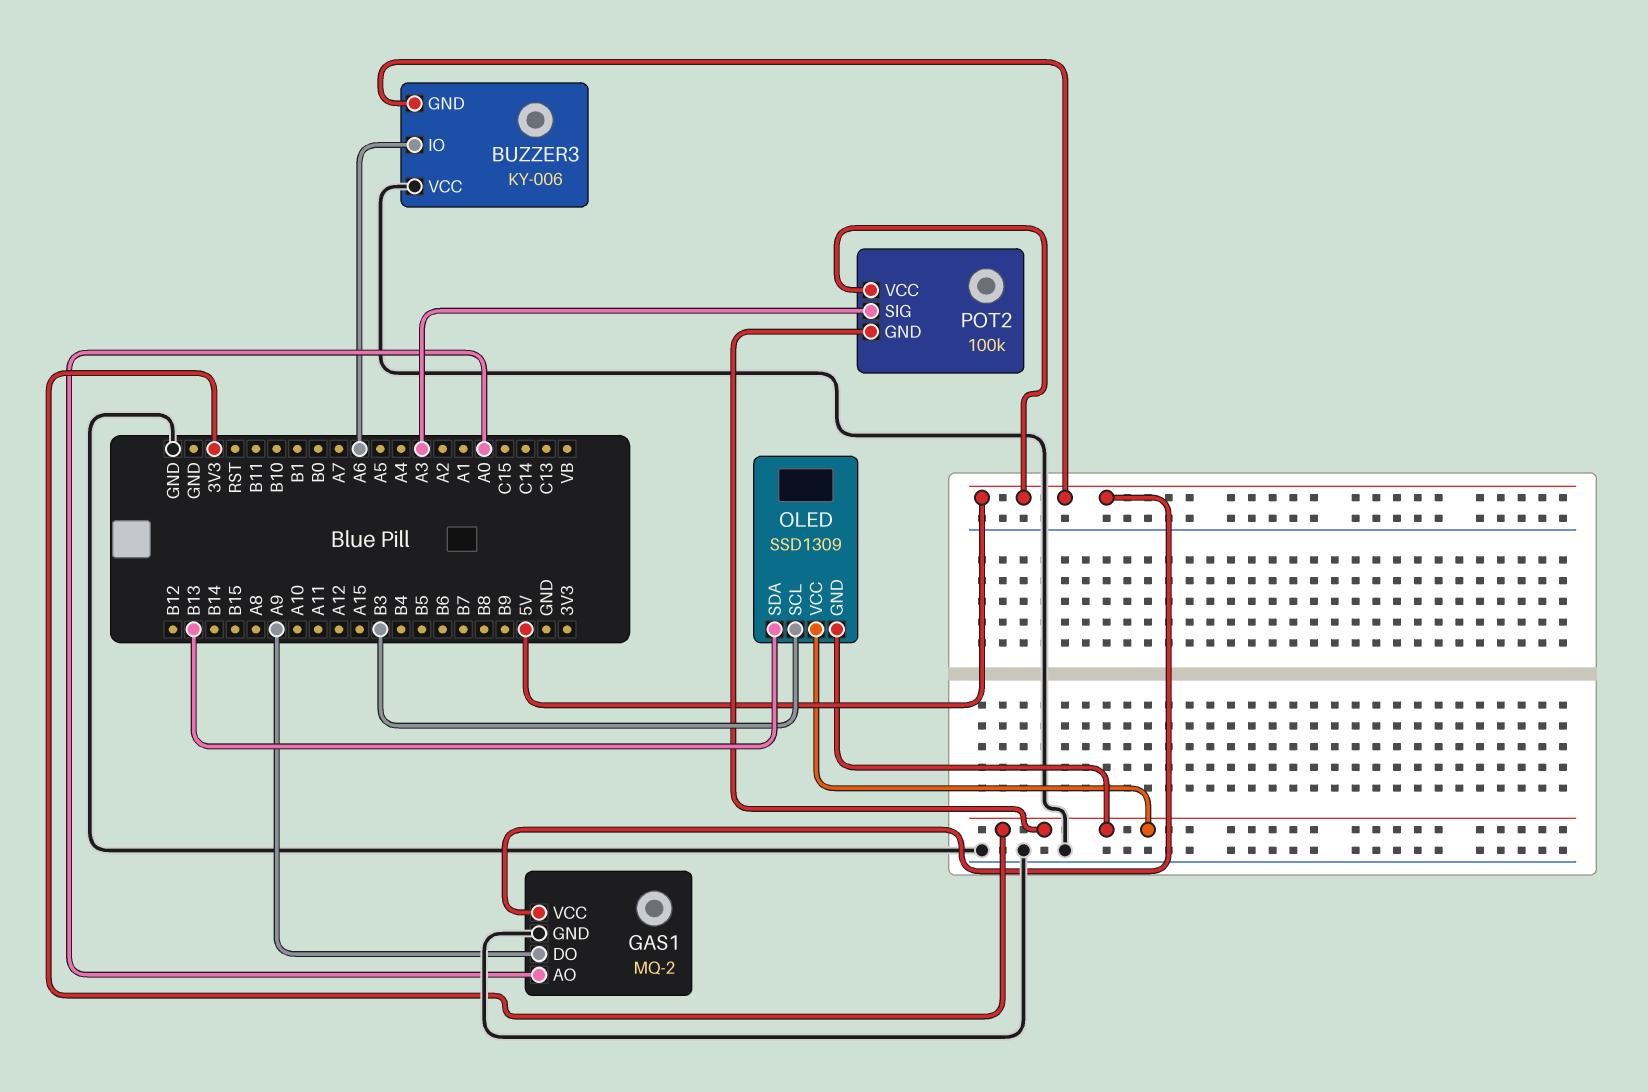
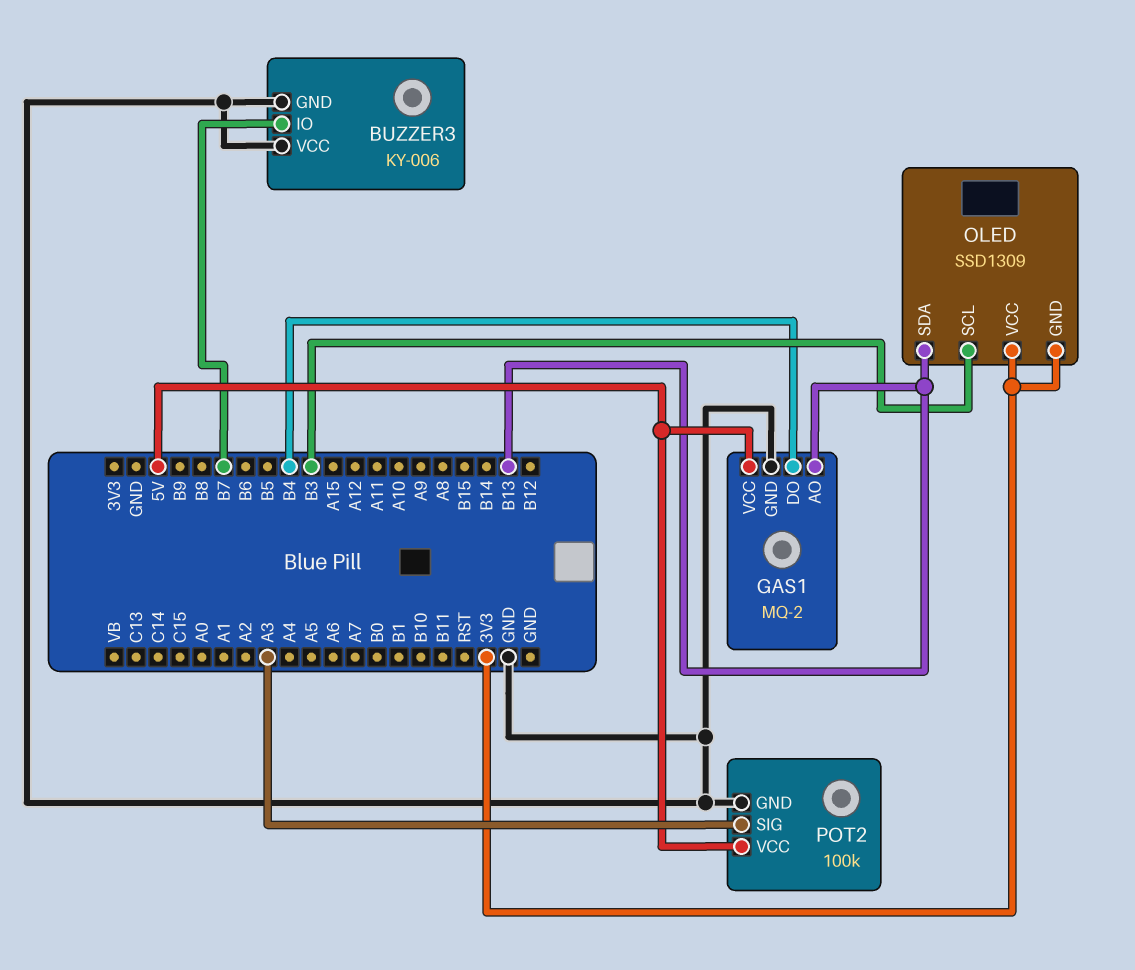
BUZZER3 pin GND: 5V -> GND
BUZZER3 pin IO: A6 -> B7
GAS1 pin AO: A0 -> B13
GAS1 pin DO: A9 -> B4
POT2 pin GND: 3V3 -> GND

